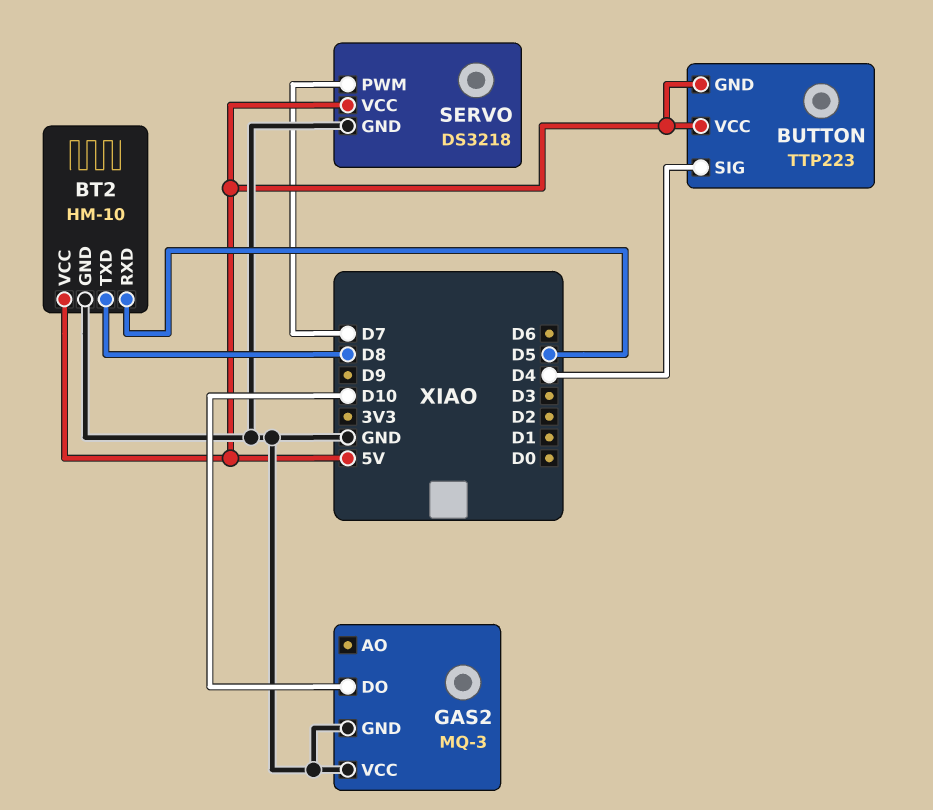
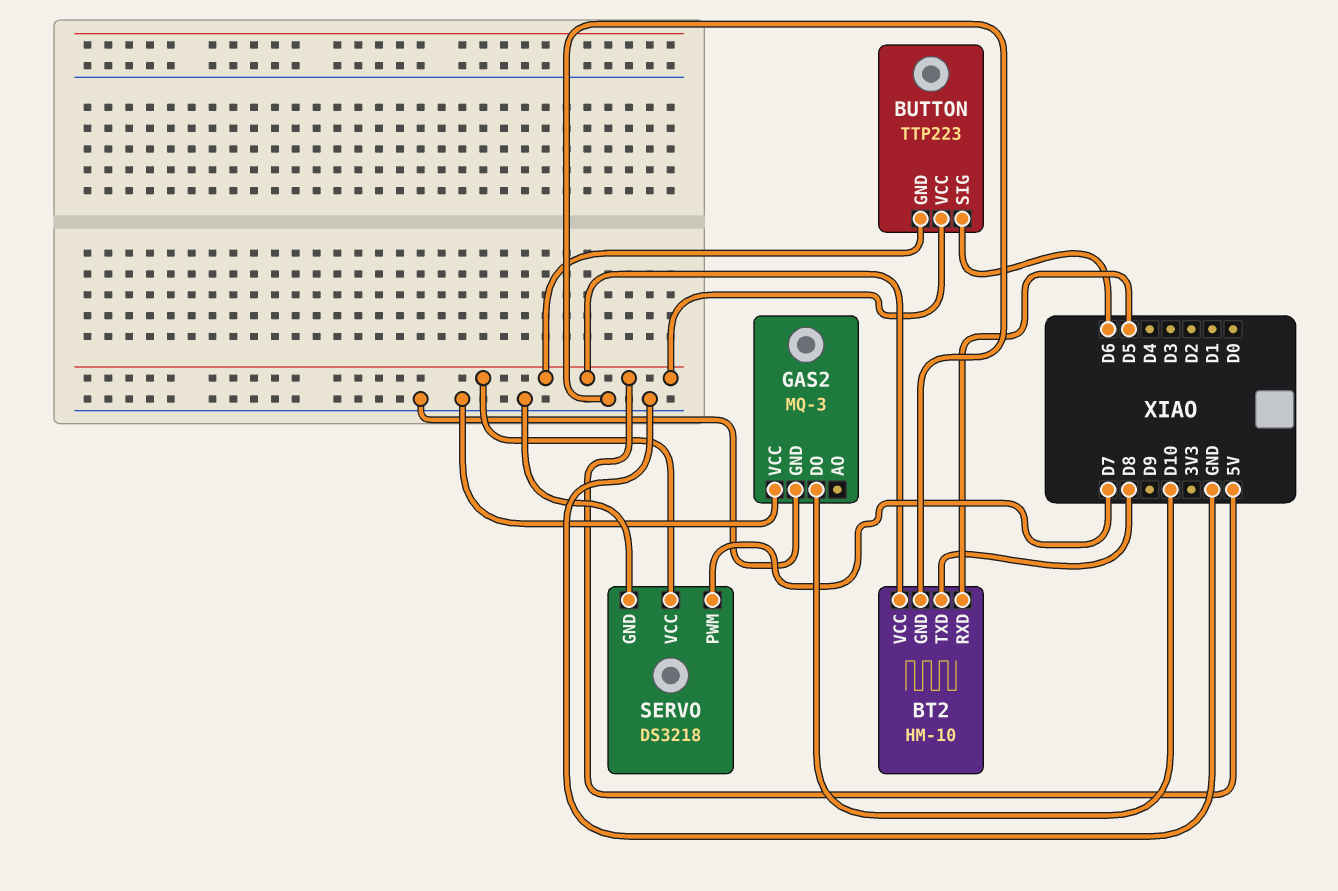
BUTTON pin SIG: D4 -> D6

